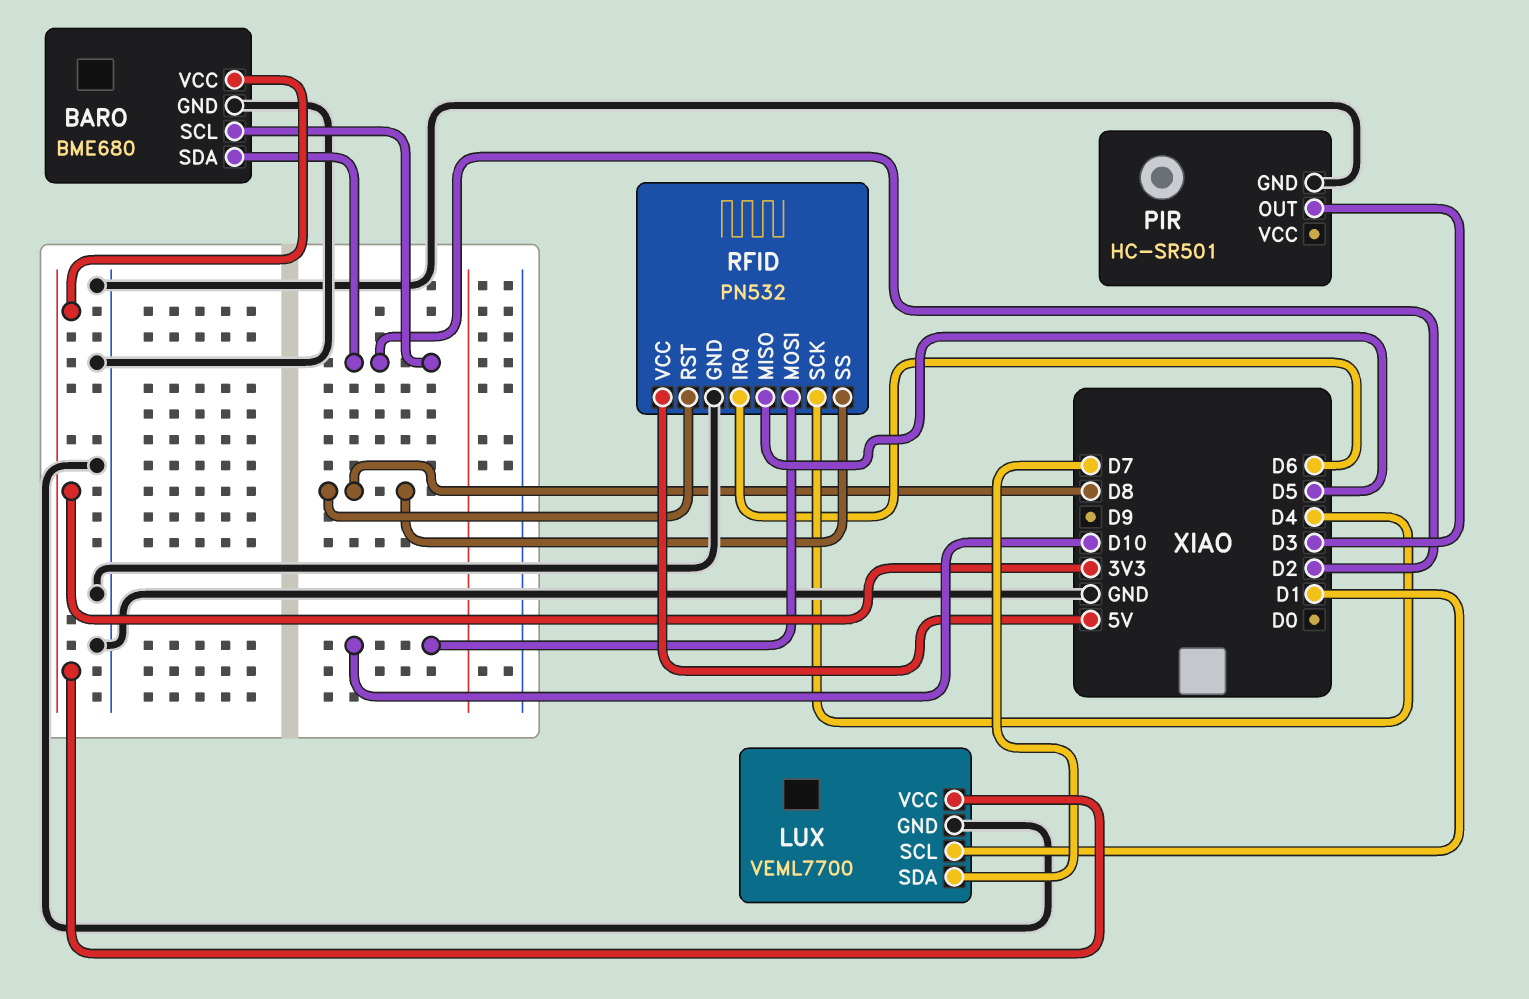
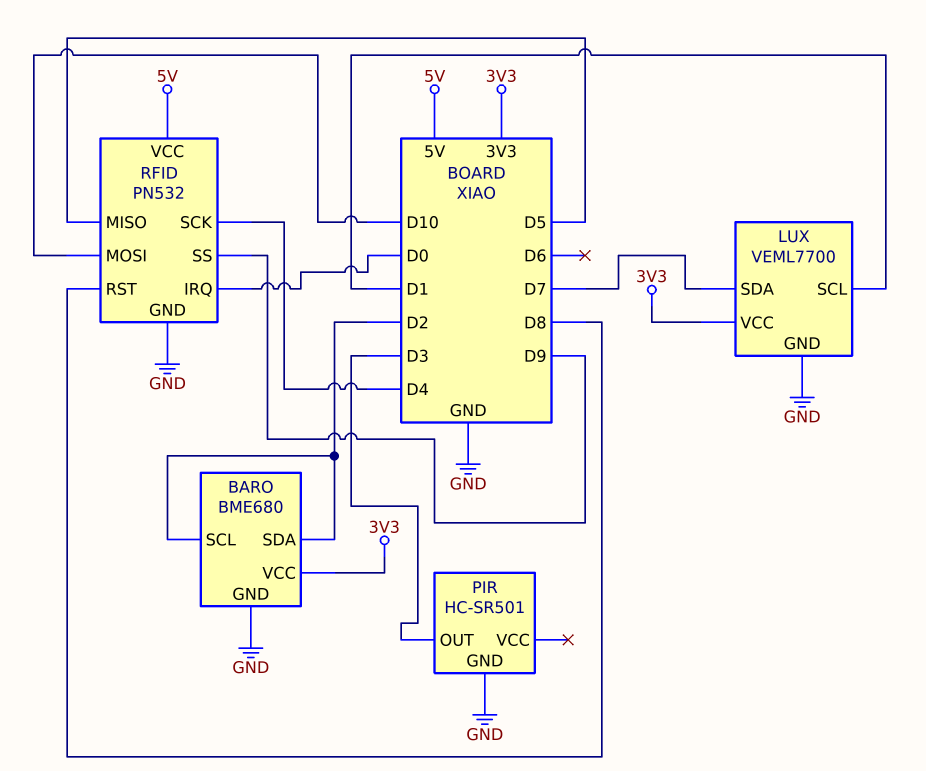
RFID pin IRQ: D6 -> D0
RFID pin SS: D8 -> D9

